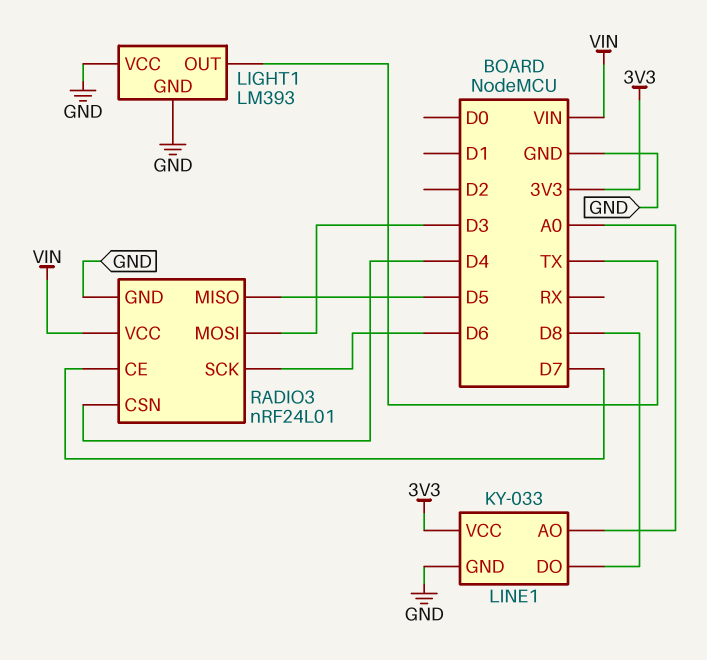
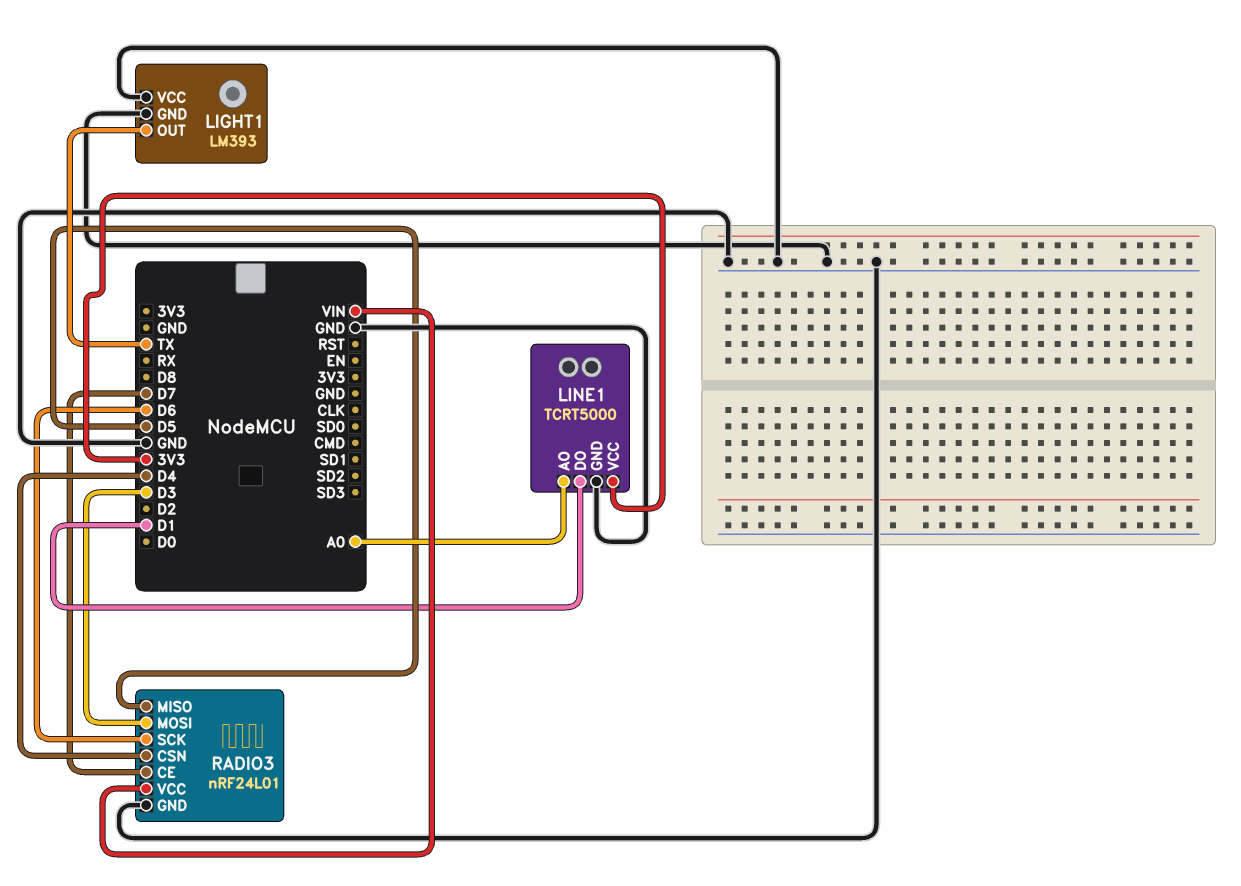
LINE1: KY-033 -> TCRT5000
LINE1 pin DO: D8 -> D1

